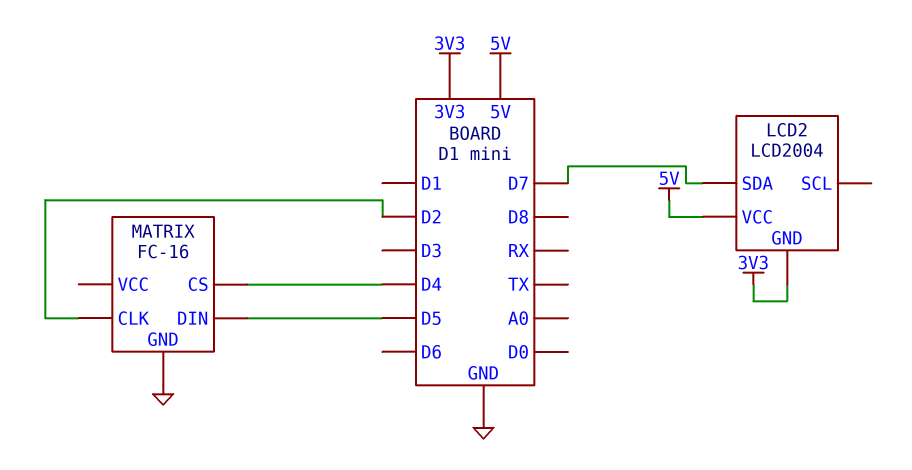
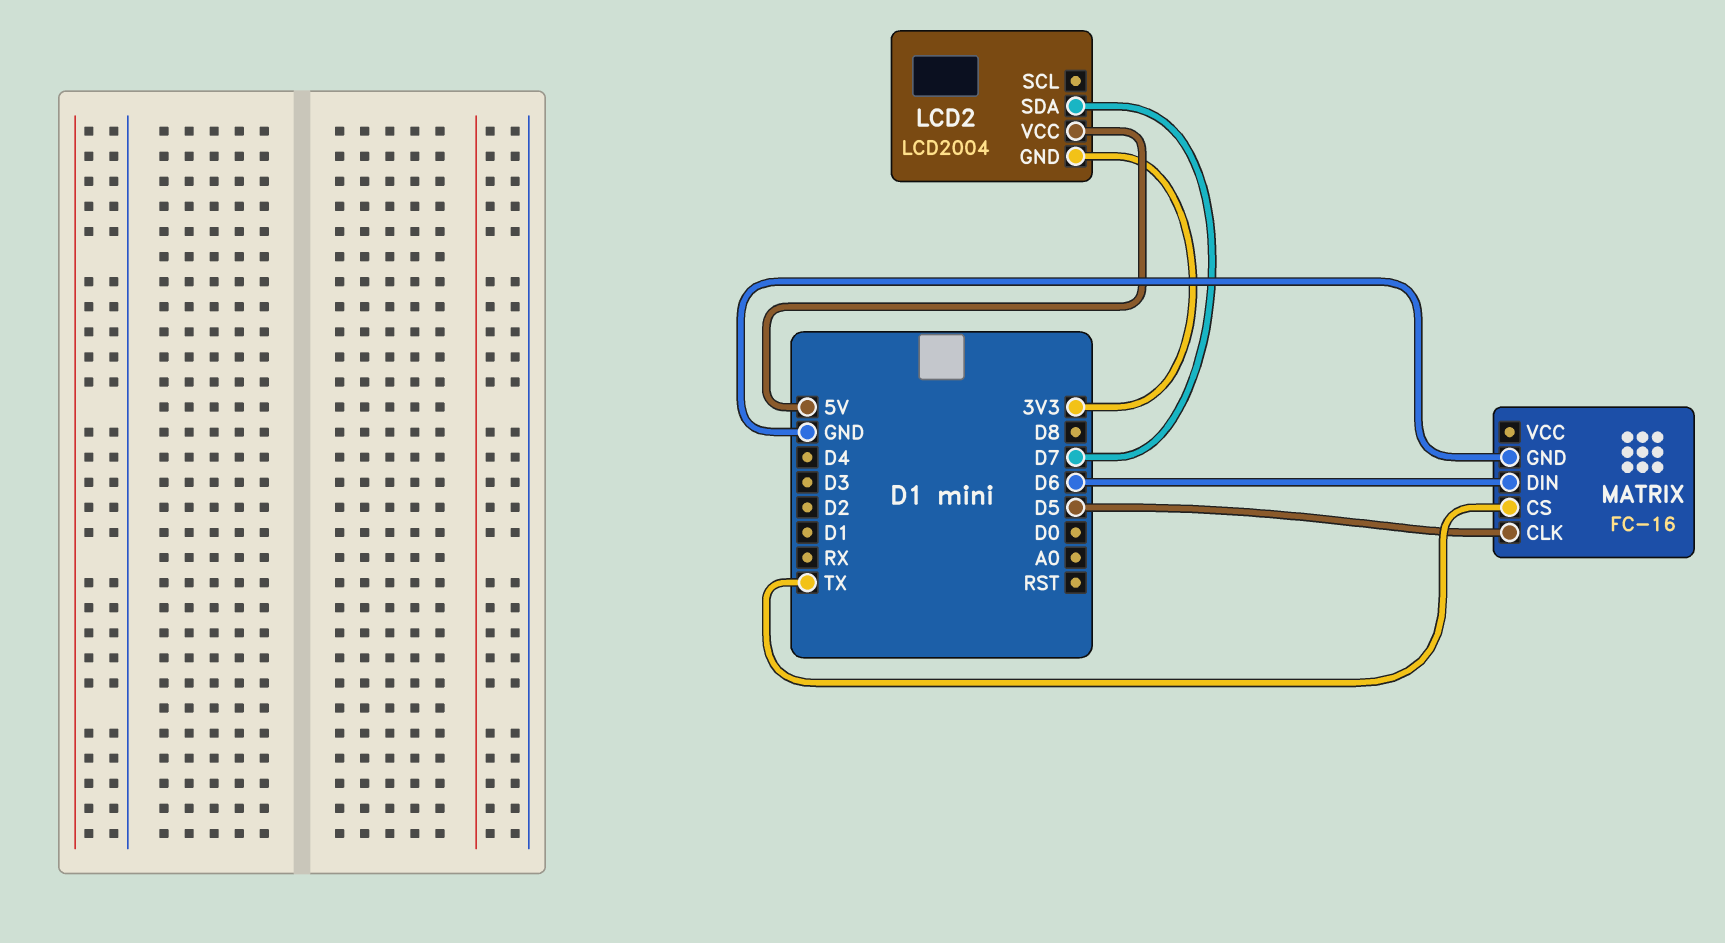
MATRIX pin CLK: D2 -> D5
MATRIX pin CS: D4 -> TX
MATRIX pin DIN: D5 -> D6

